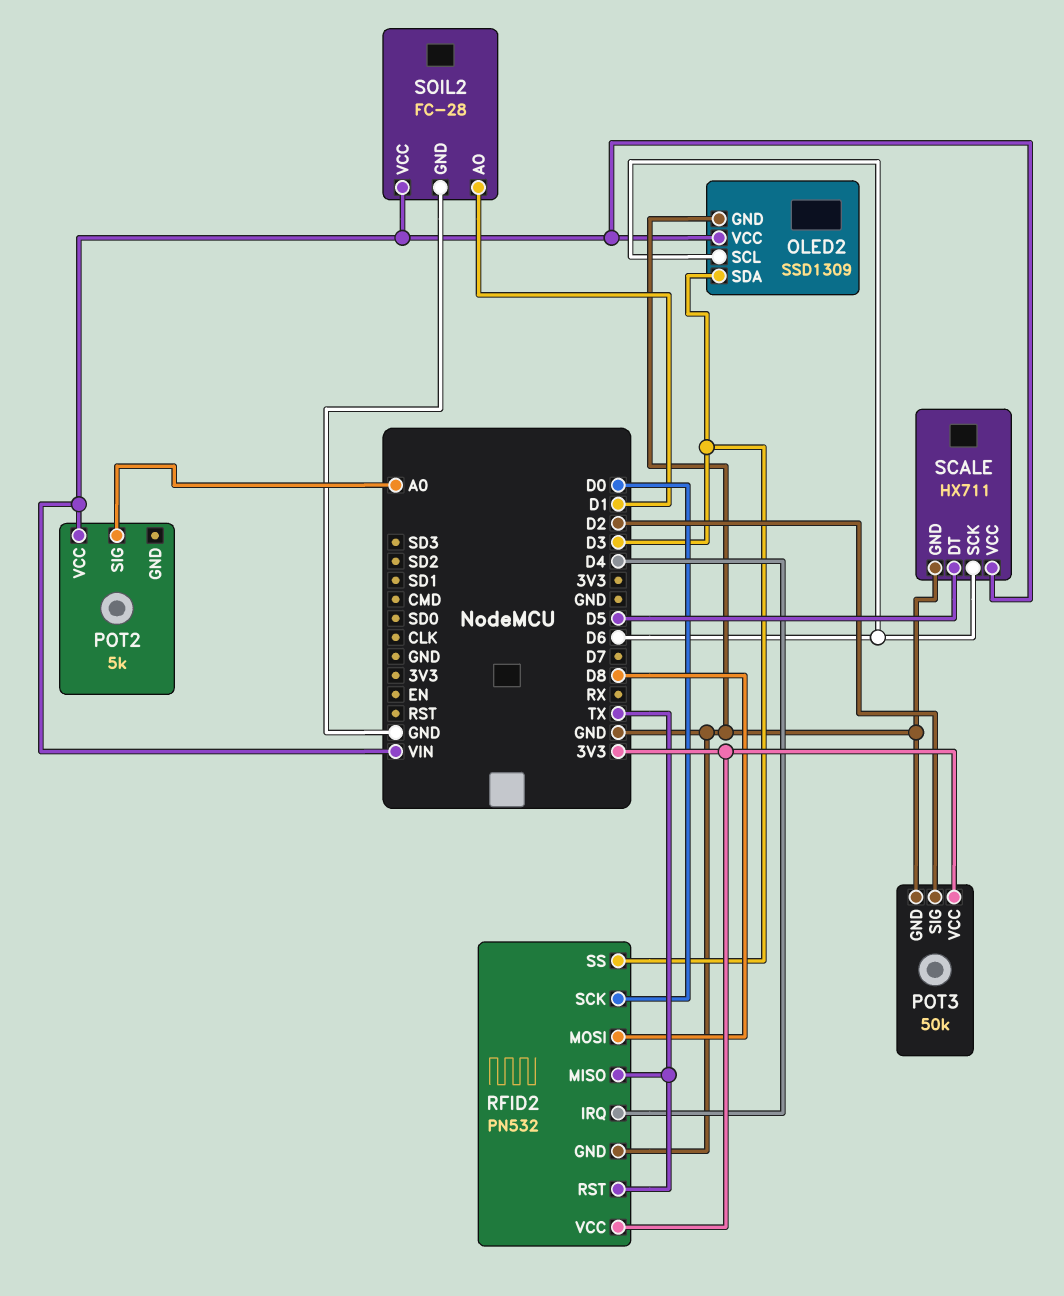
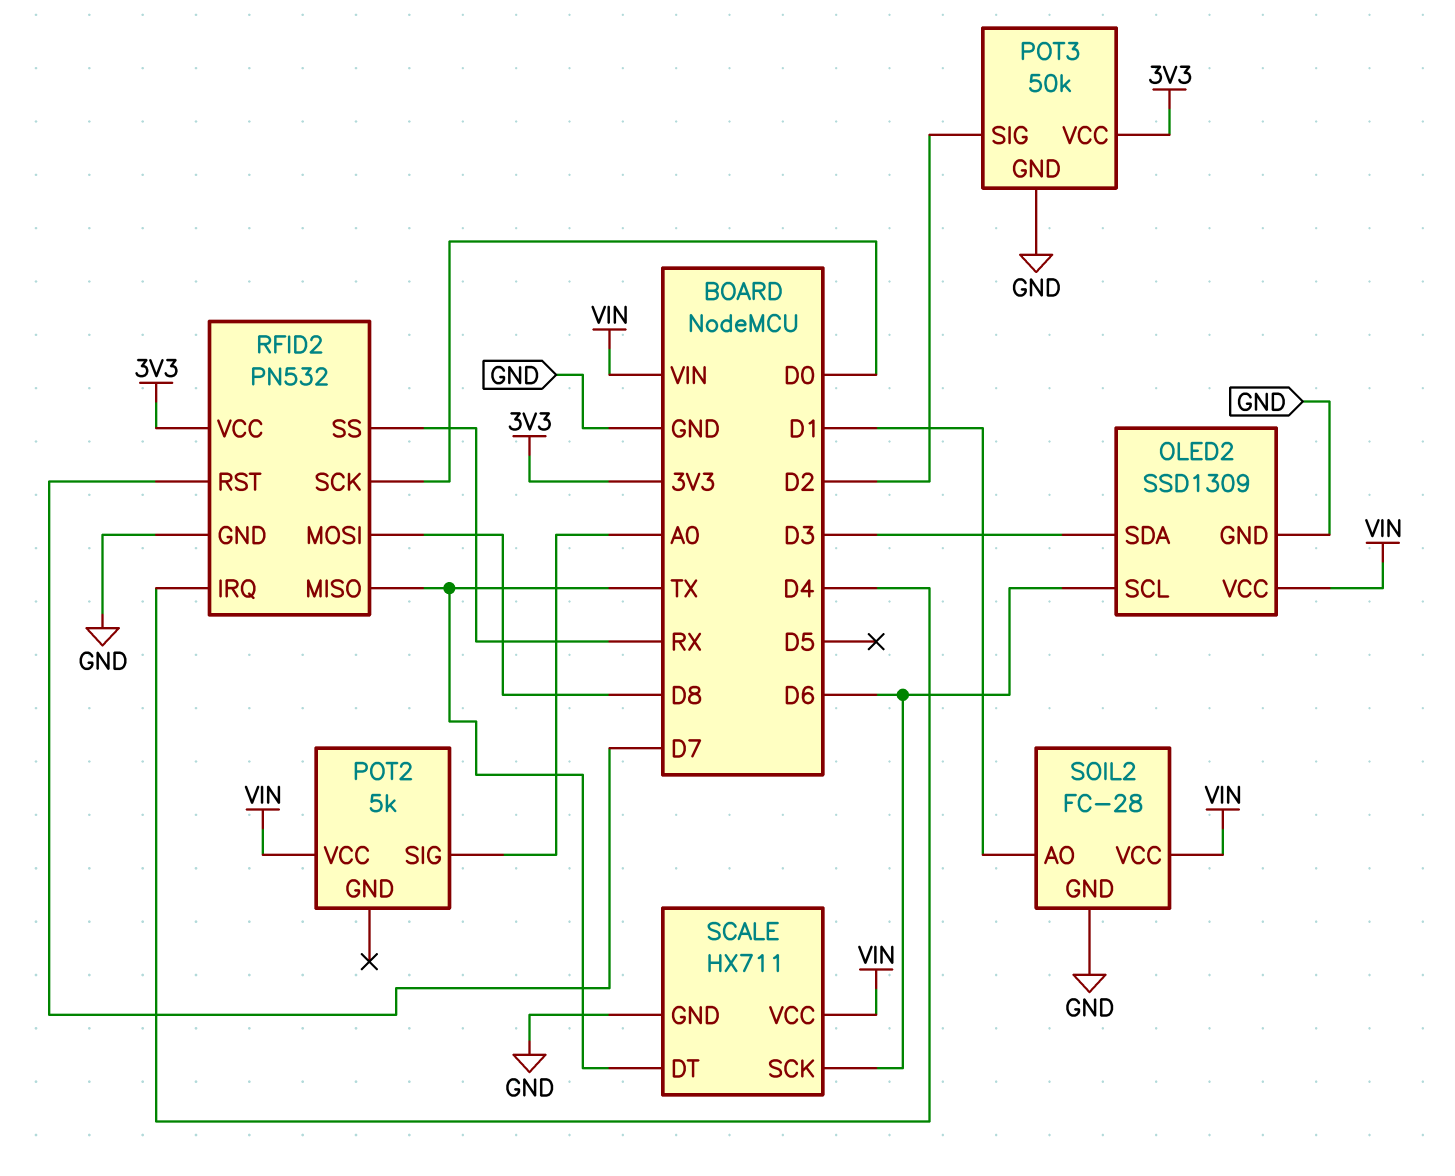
RFID2 pin RST: TX -> D7
RFID2 pin SS: D3 -> RX
SCALE pin DT: D5 -> TX

